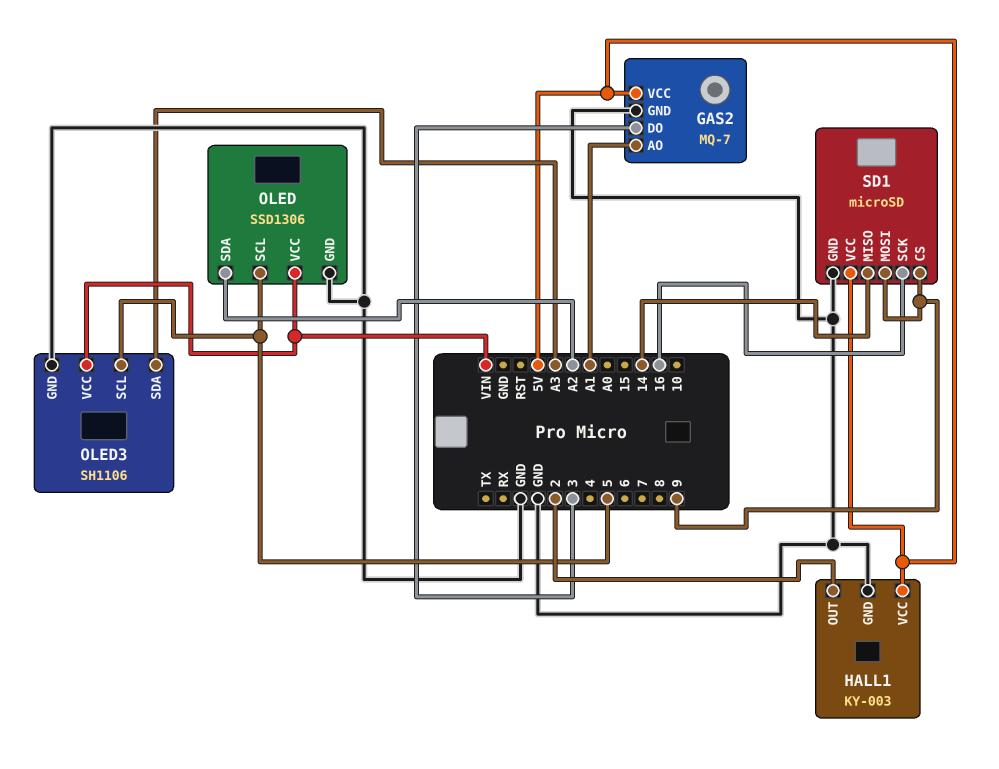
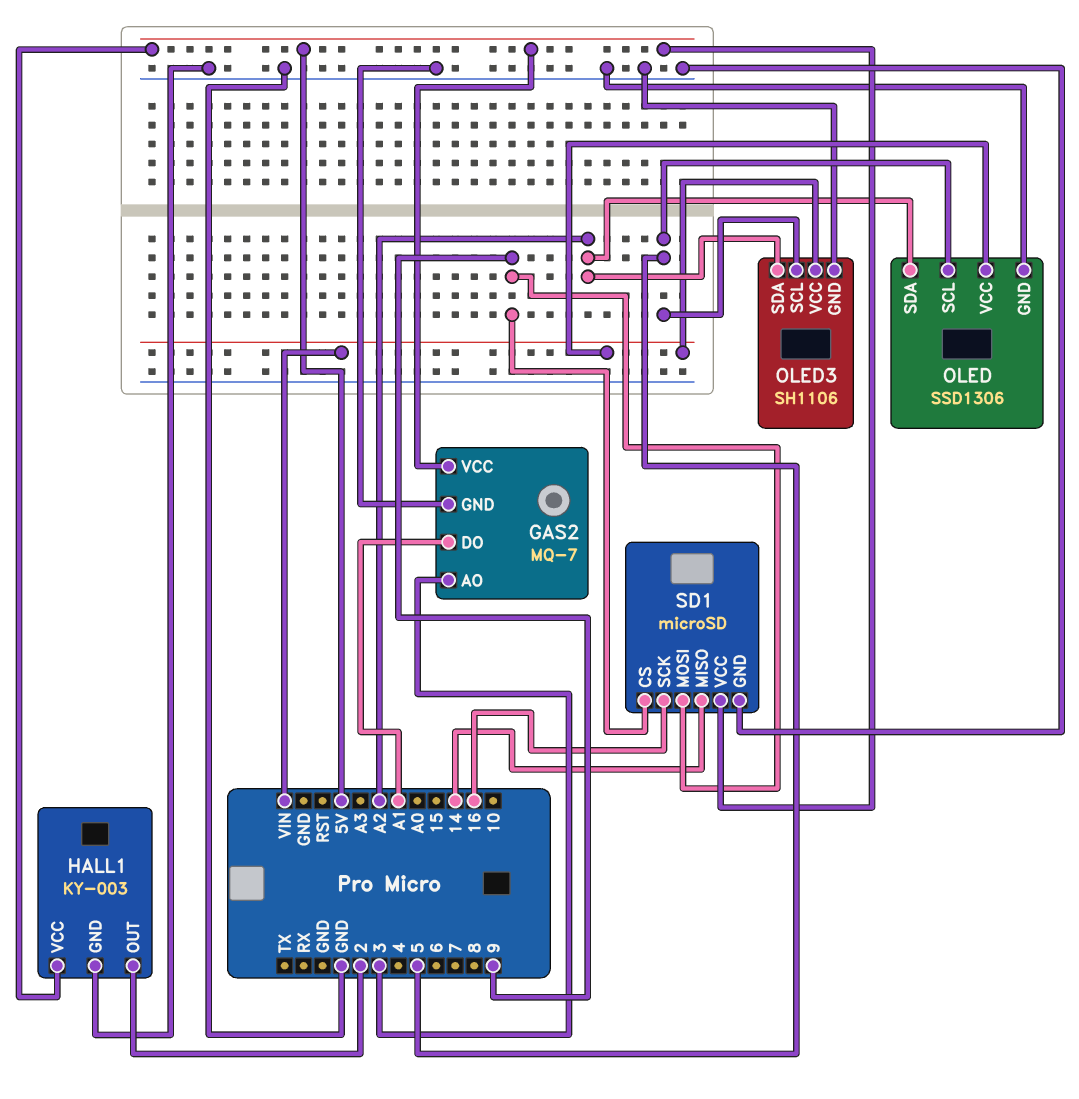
GAS2 pin AO: A1 -> 3
GAS2 pin DO: 3 -> A1
OLED3 pin SDA: A3 -> A2

